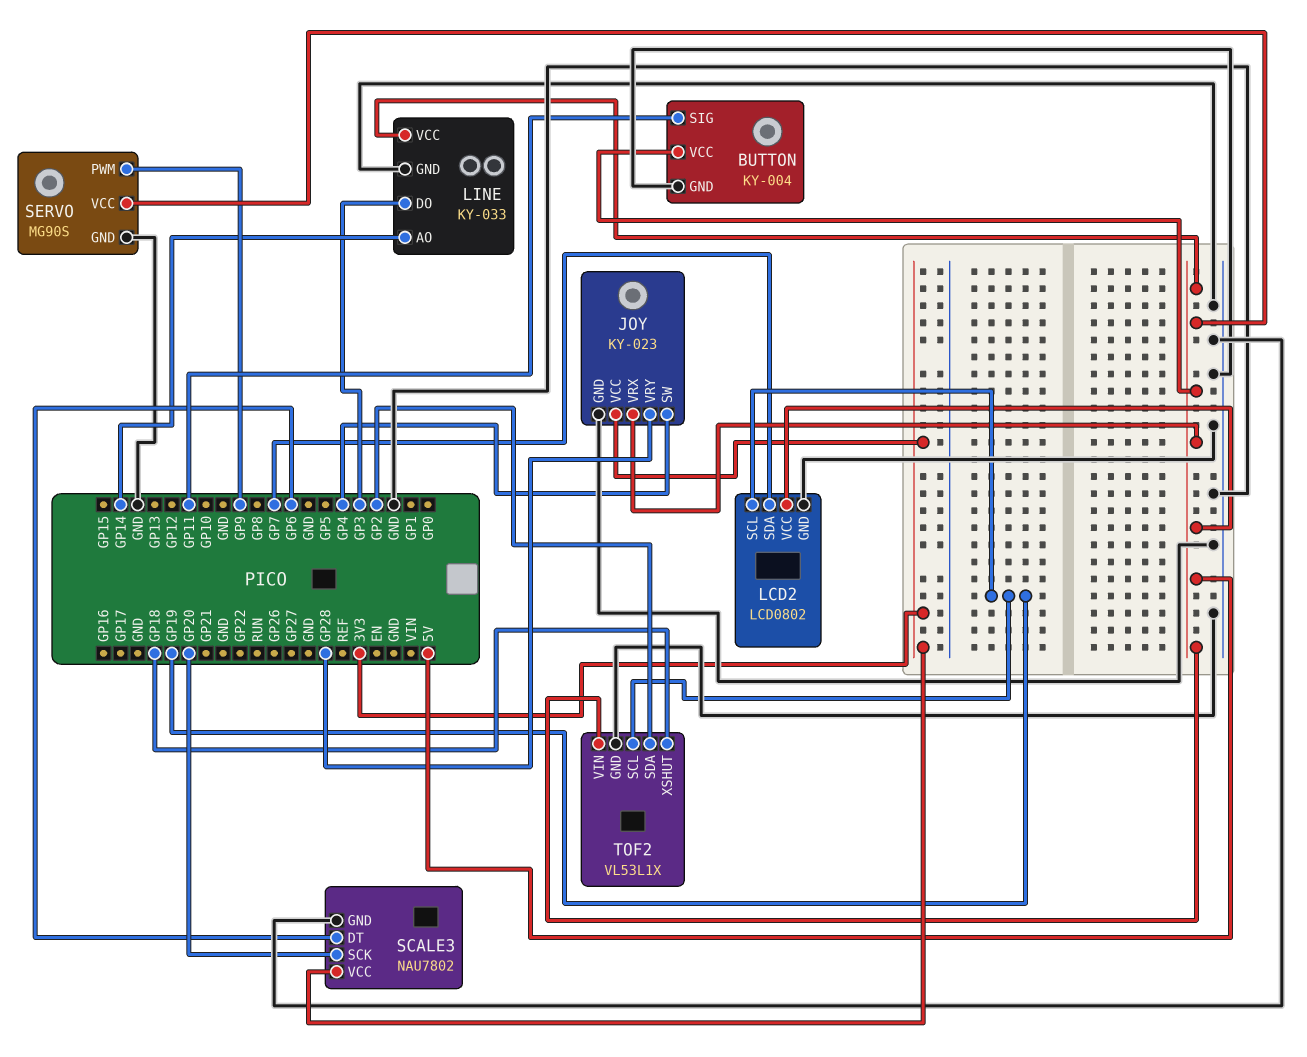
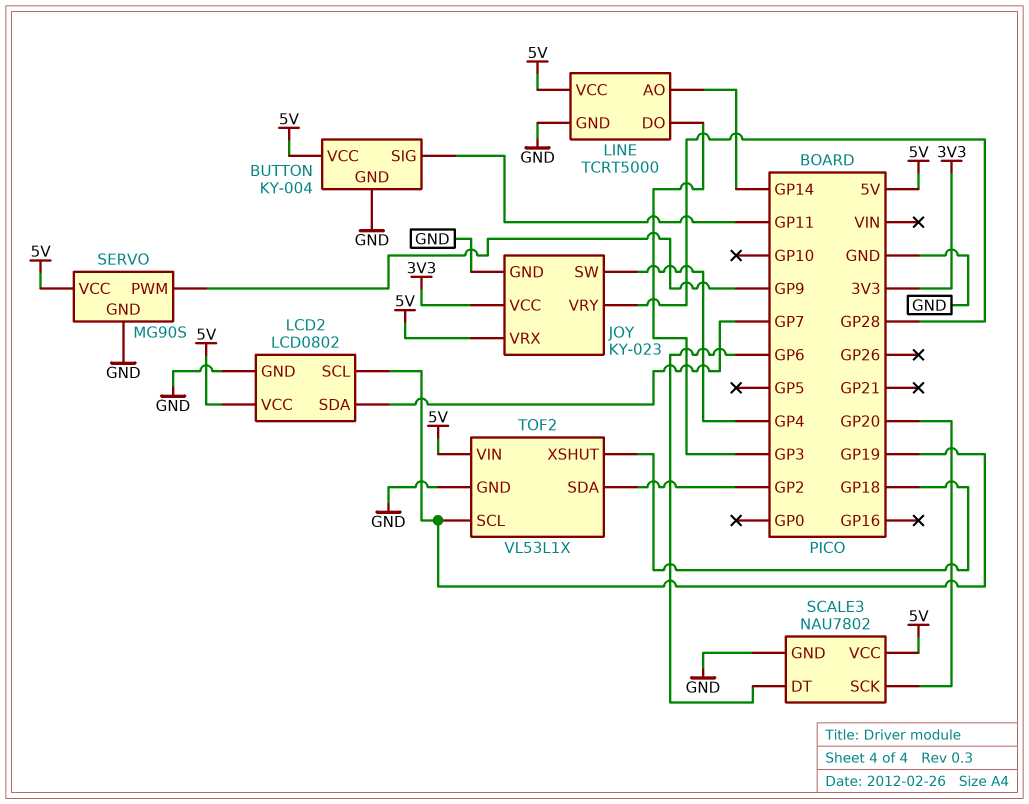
LINE: KY-033 -> TCRT5000
SCALE3 pin VCC: 3V3 -> 5V

